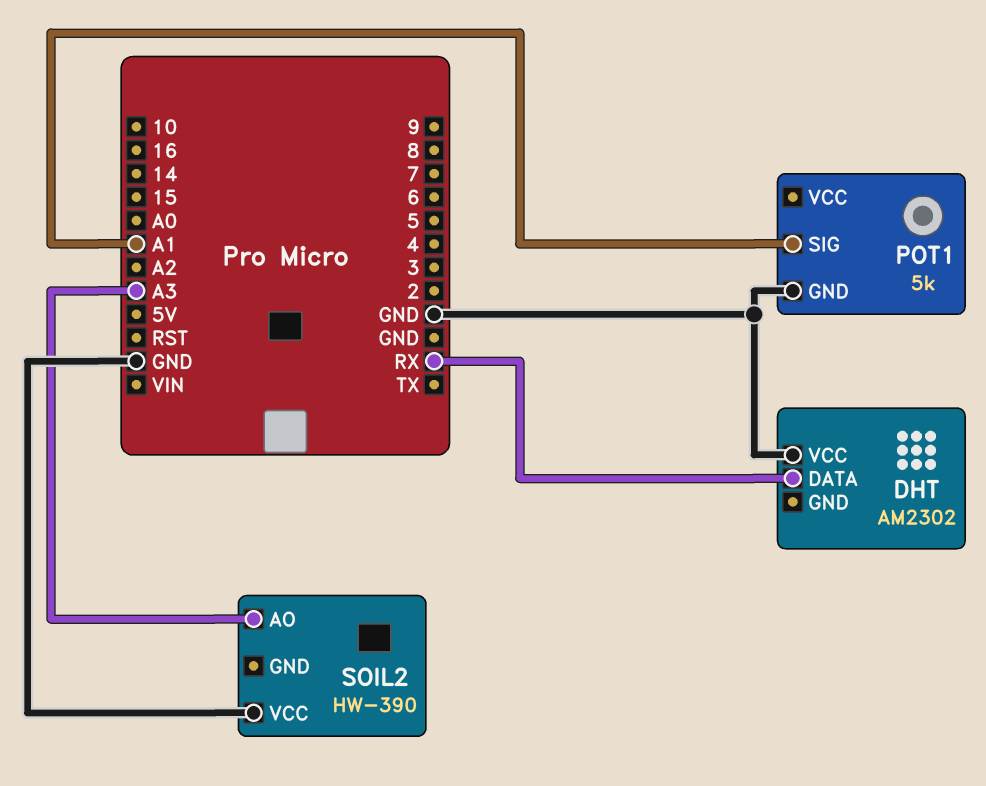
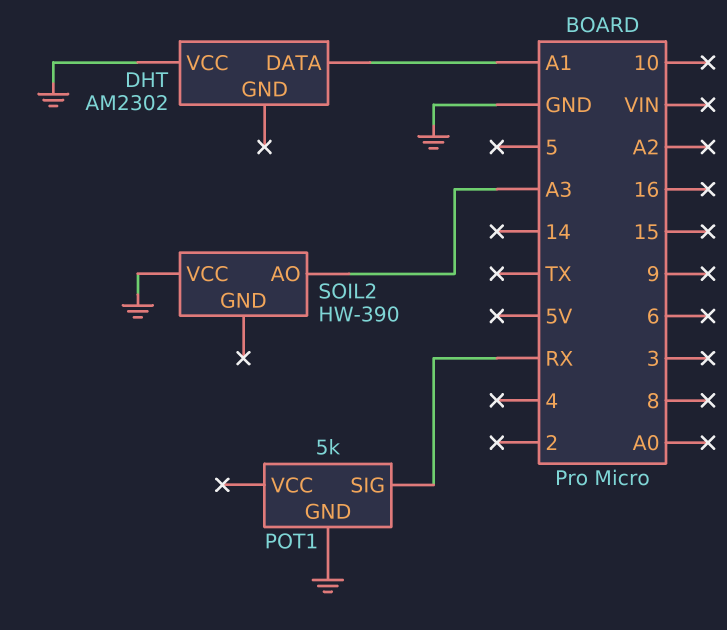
DHT pin DATA: RX -> A1
POT1 pin SIG: A1 -> RX

